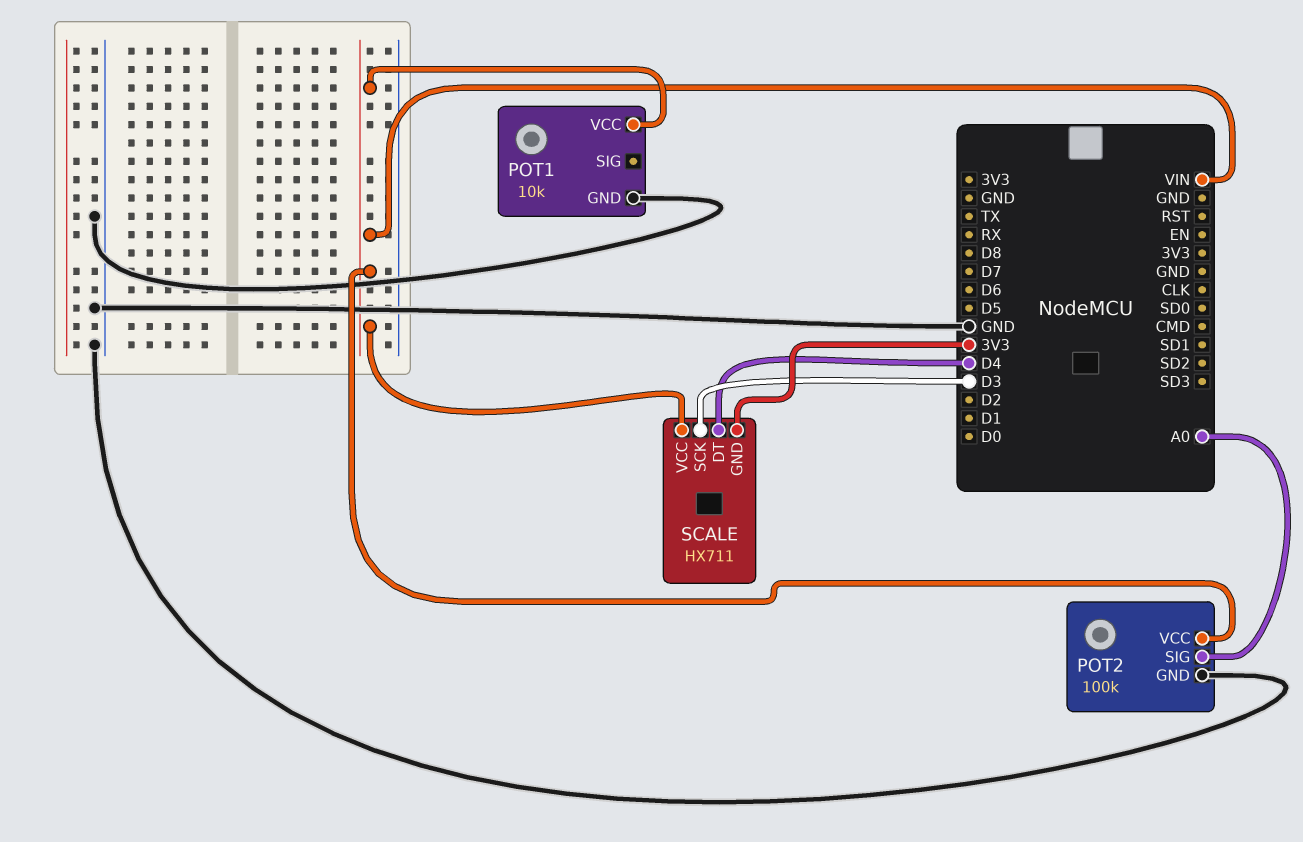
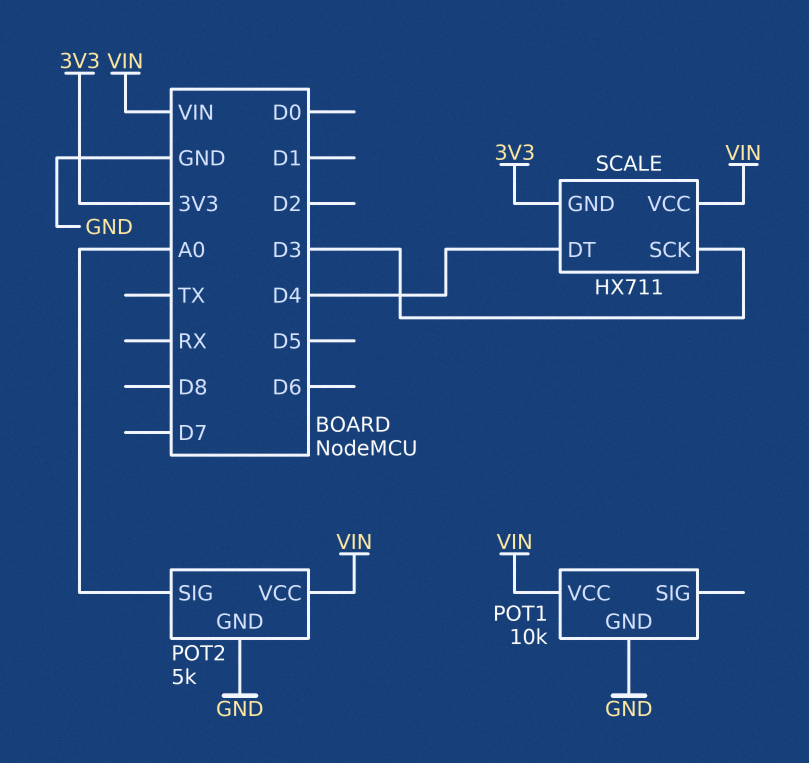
POT2: 100k -> 5k

